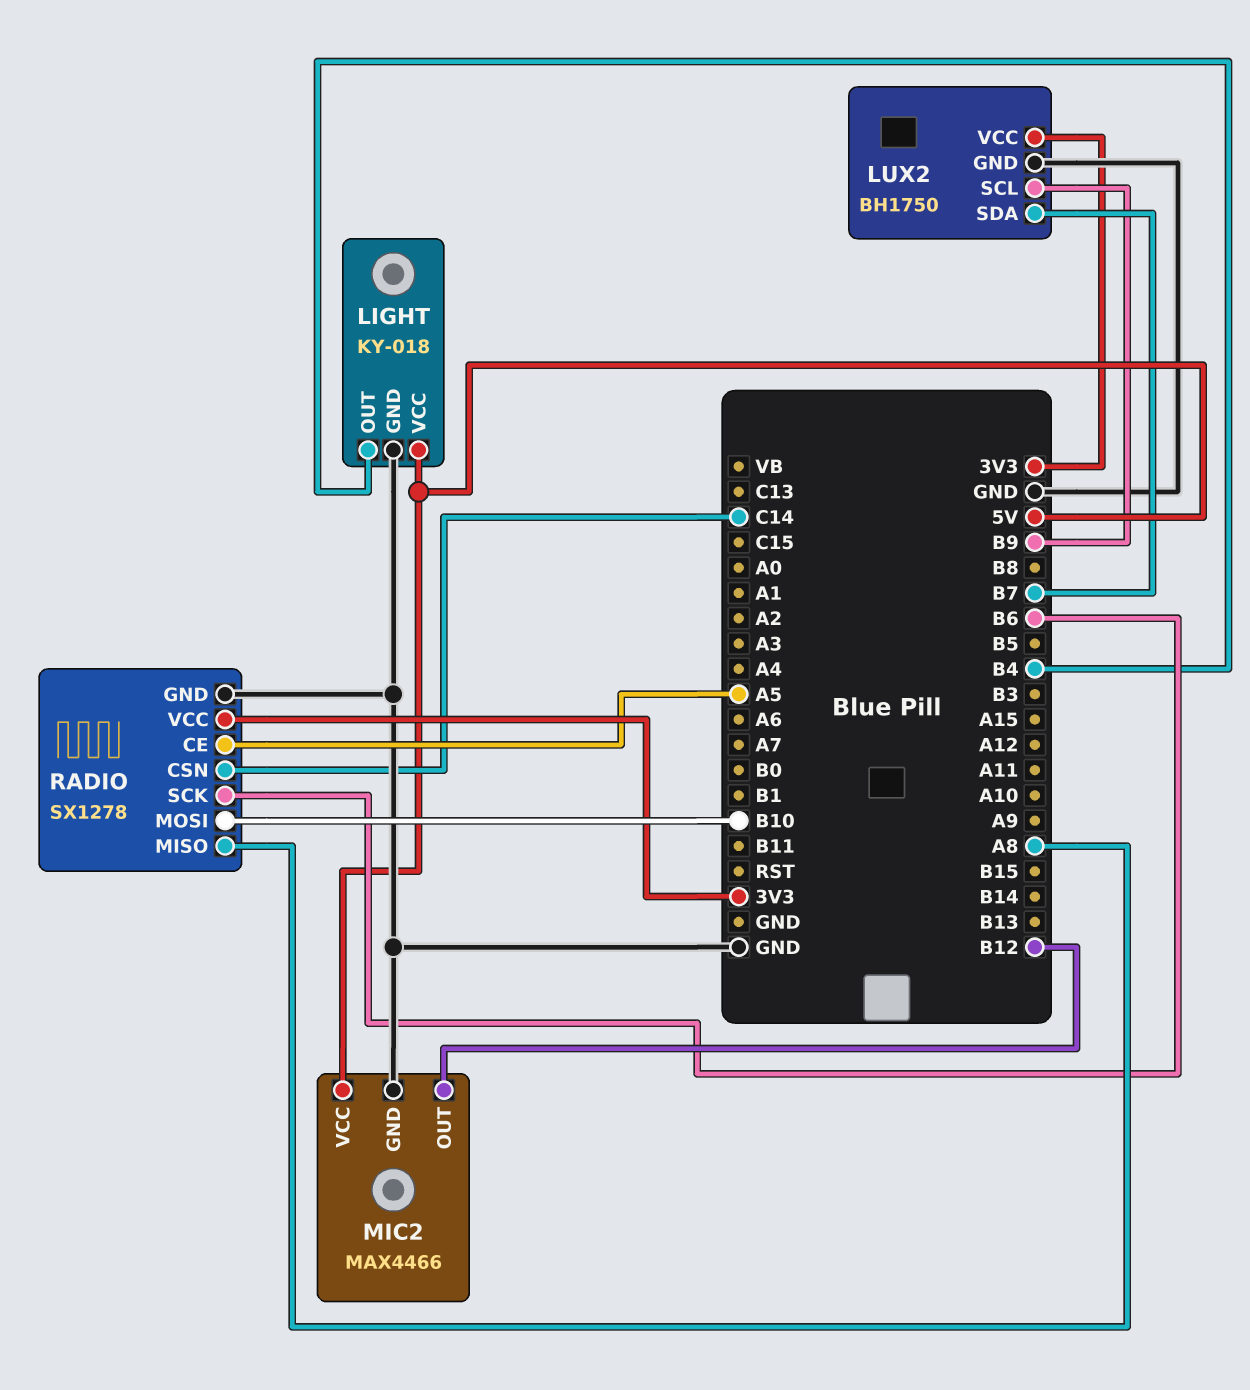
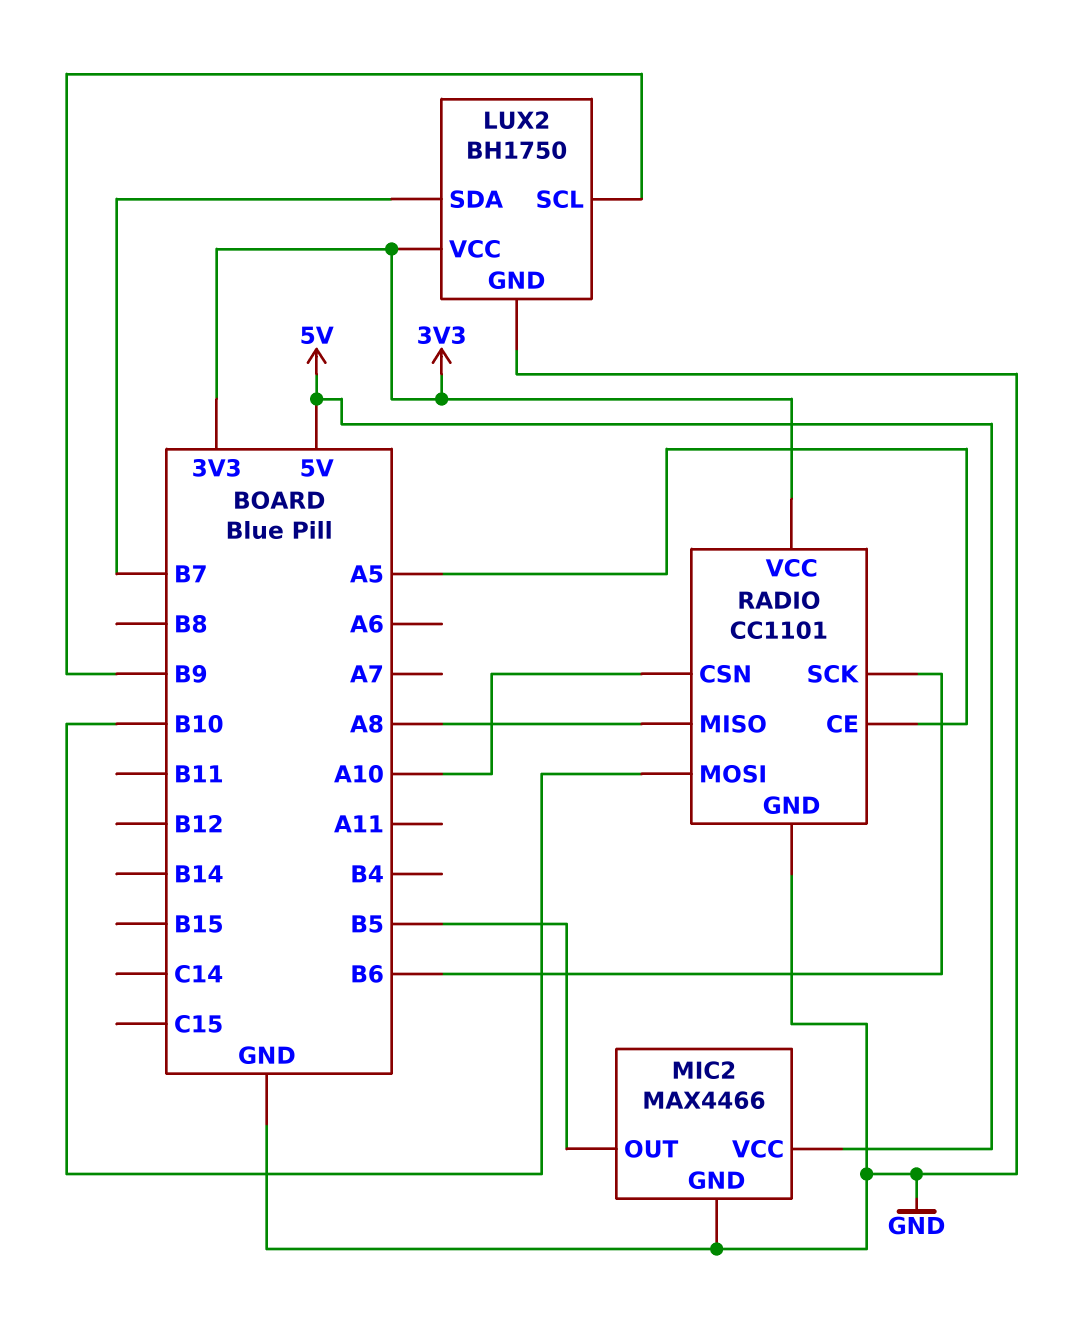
LIGHT: KY-018 -> none
LIGHT pin GND: GND -> none
LIGHT pin OUT: B4 -> none
LIGHT pin VCC: 5V -> none
MIC2 pin OUT: B12 -> B5
RADIO: SX1278 -> CC1101
RADIO pin CSN: C14 -> A10

